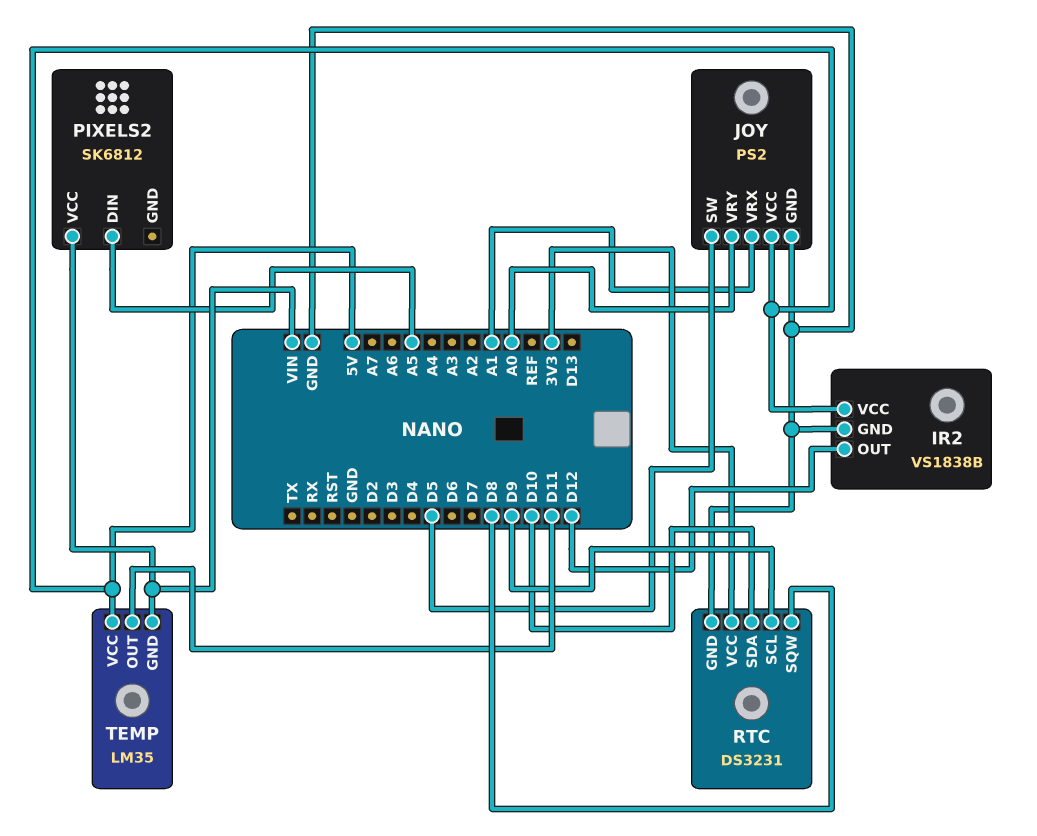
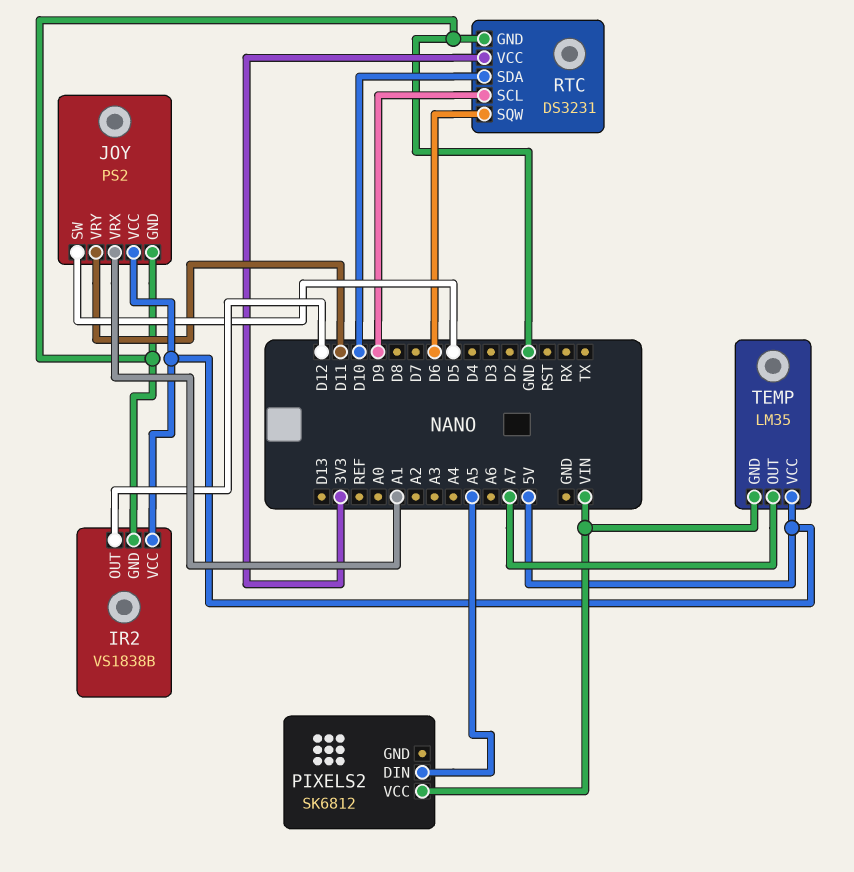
JOY pin VRY: A0 -> D11
RTC pin SQW: D8 -> D6
TEMP pin OUT: D11 -> A7

